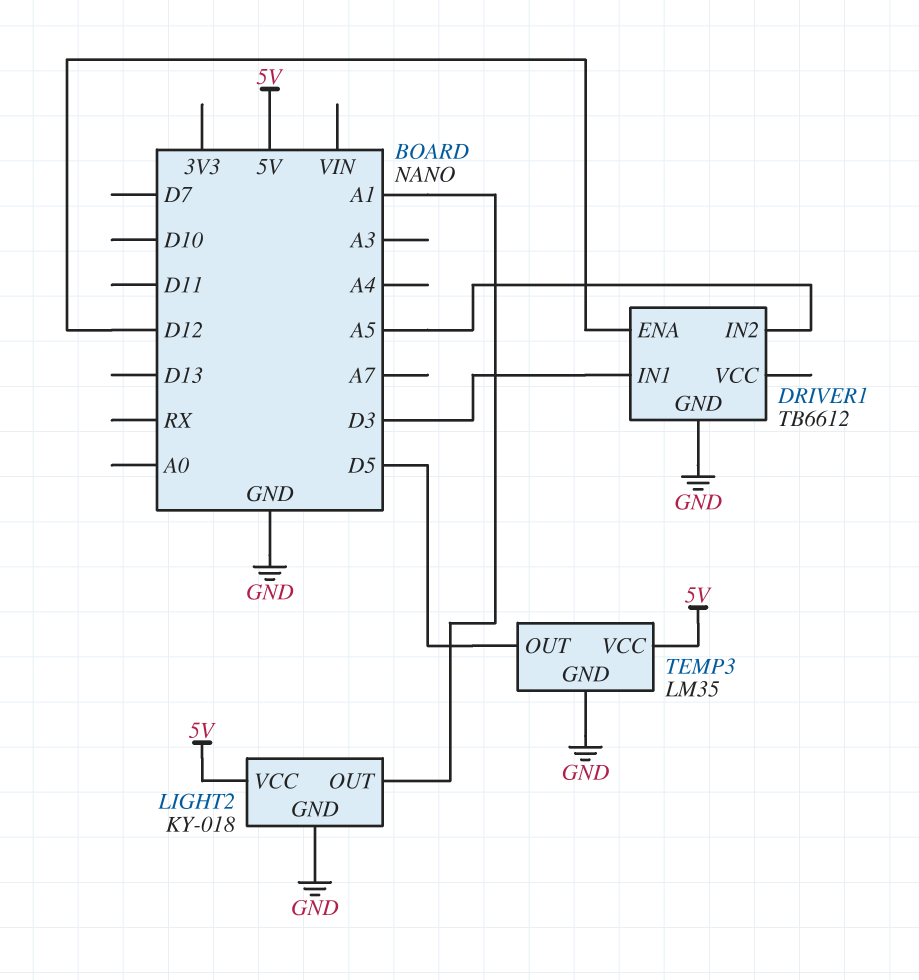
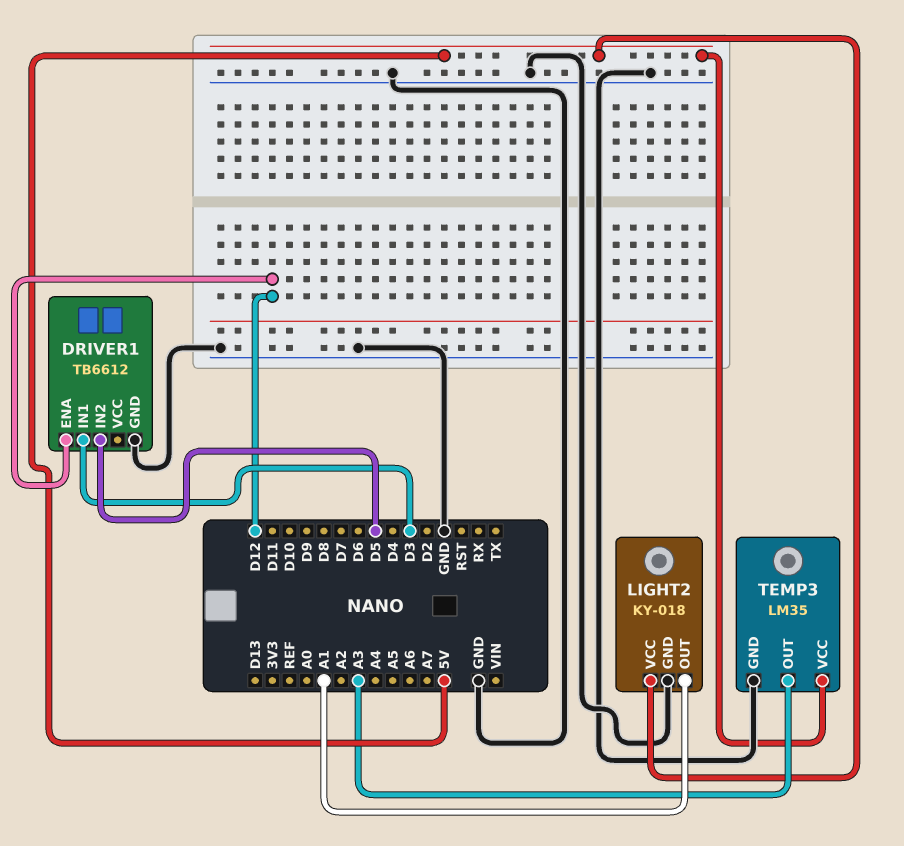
DRIVER1 pin IN2: A5 -> D5
TEMP3 pin OUT: D5 -> A3

